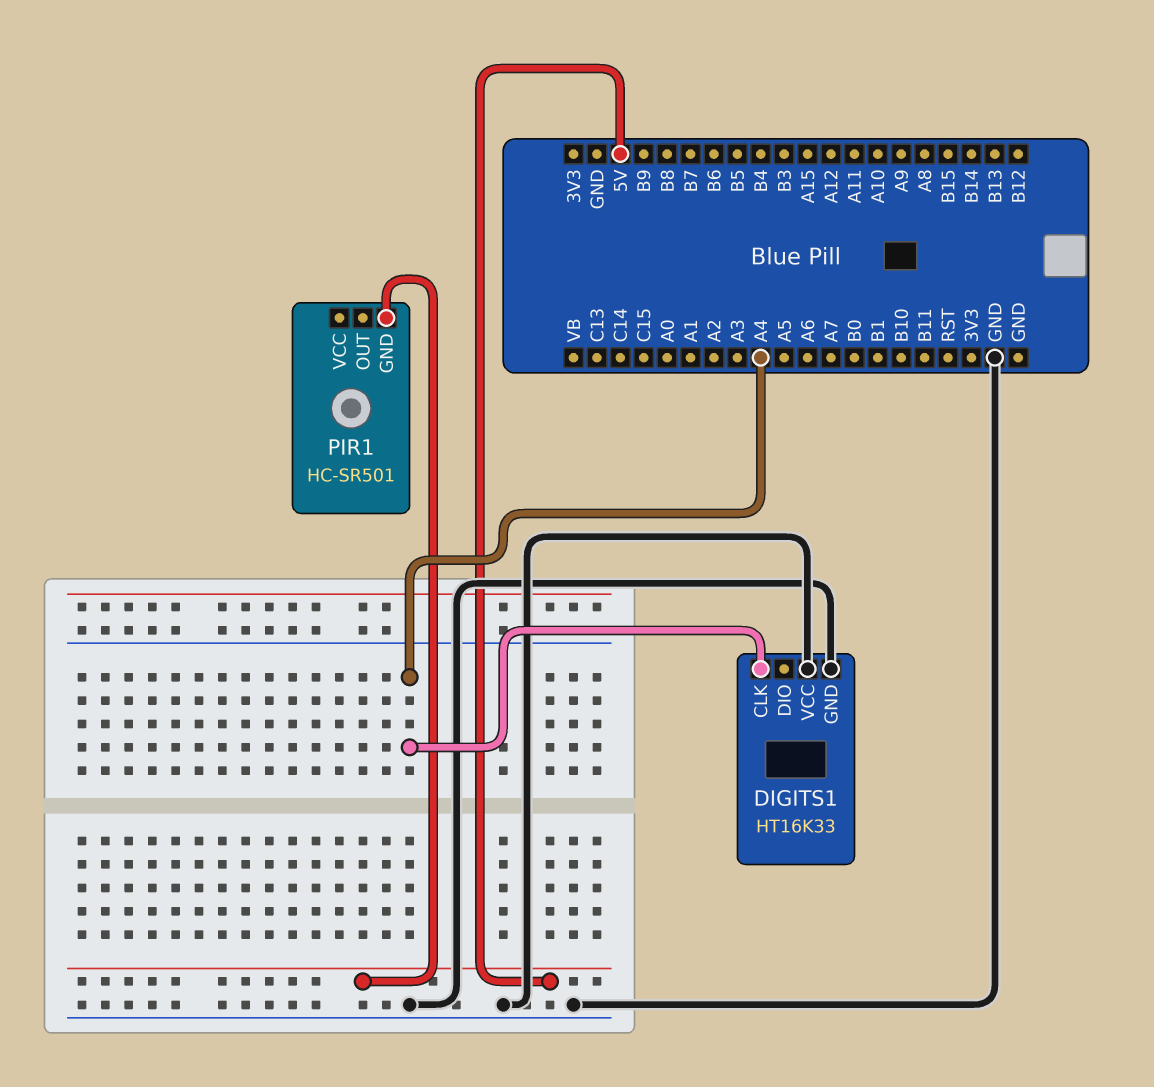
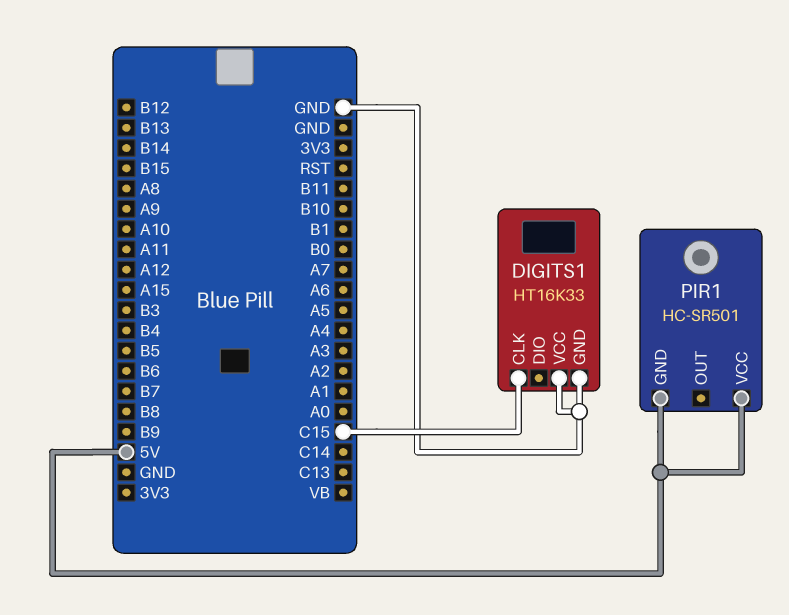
DIGITS1 pin CLK: A4 -> C15
PIR1 pin VCC: none -> 5V

